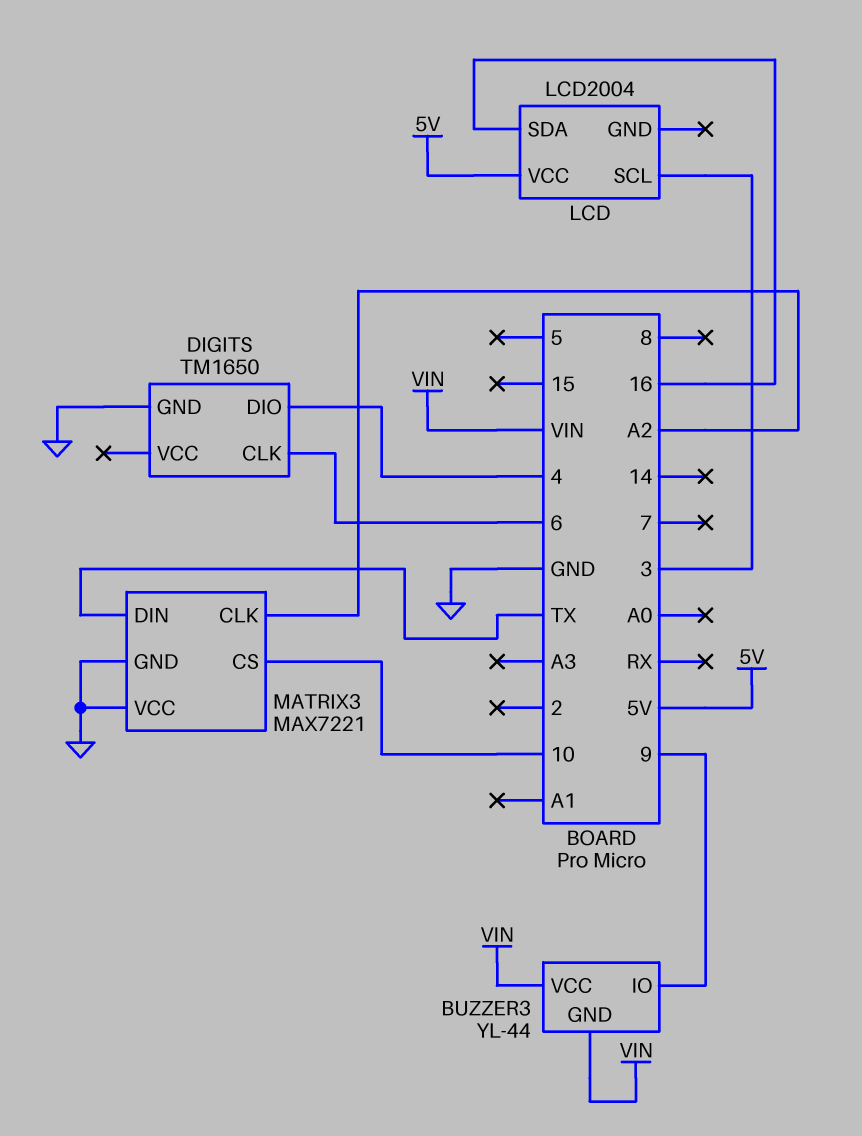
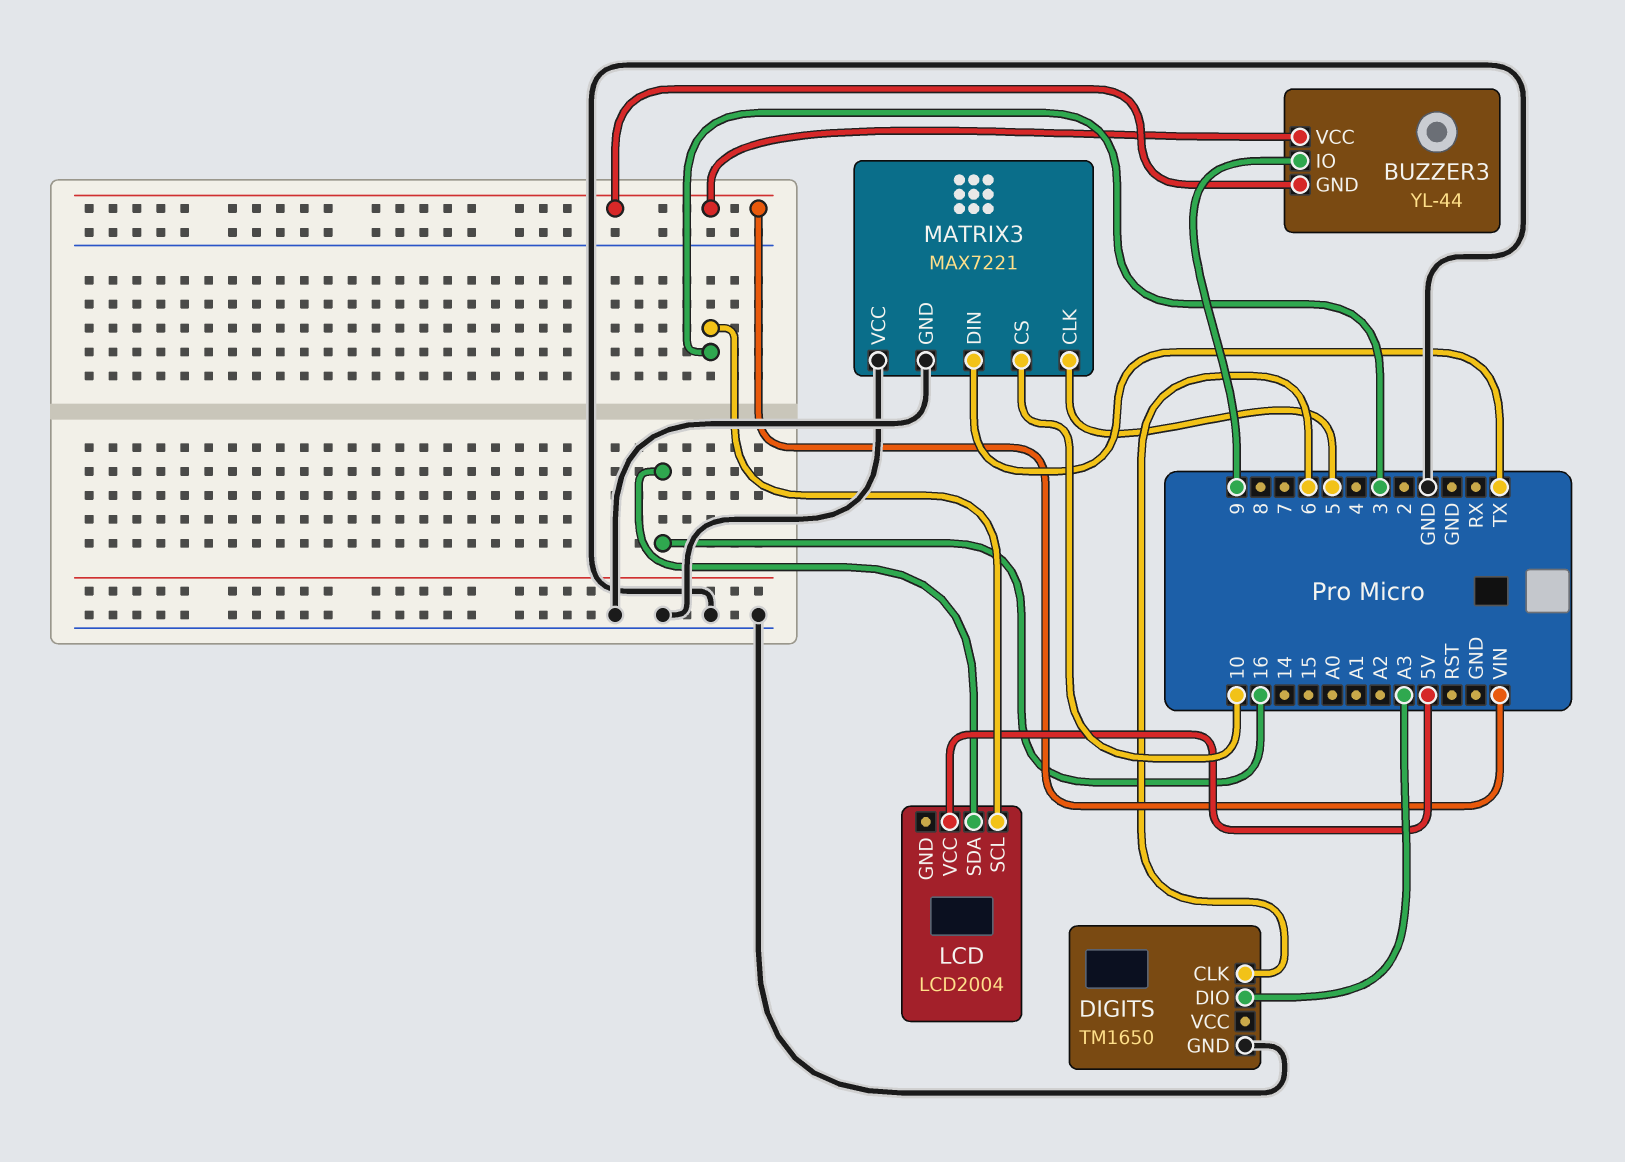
DIGITS pin DIO: 4 -> A3
MATRIX3 pin CLK: A2 -> 5

